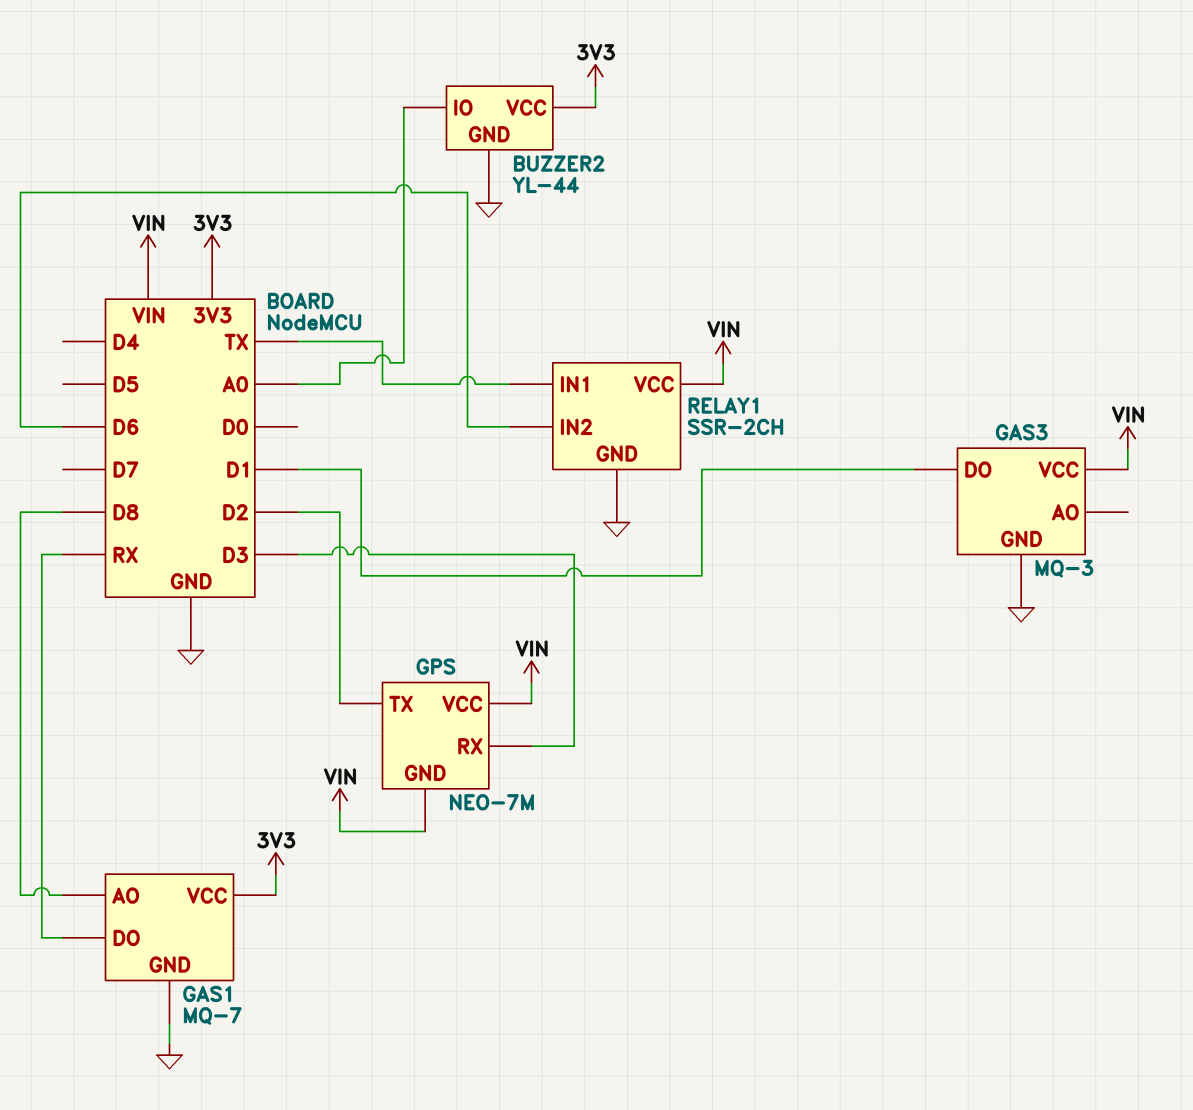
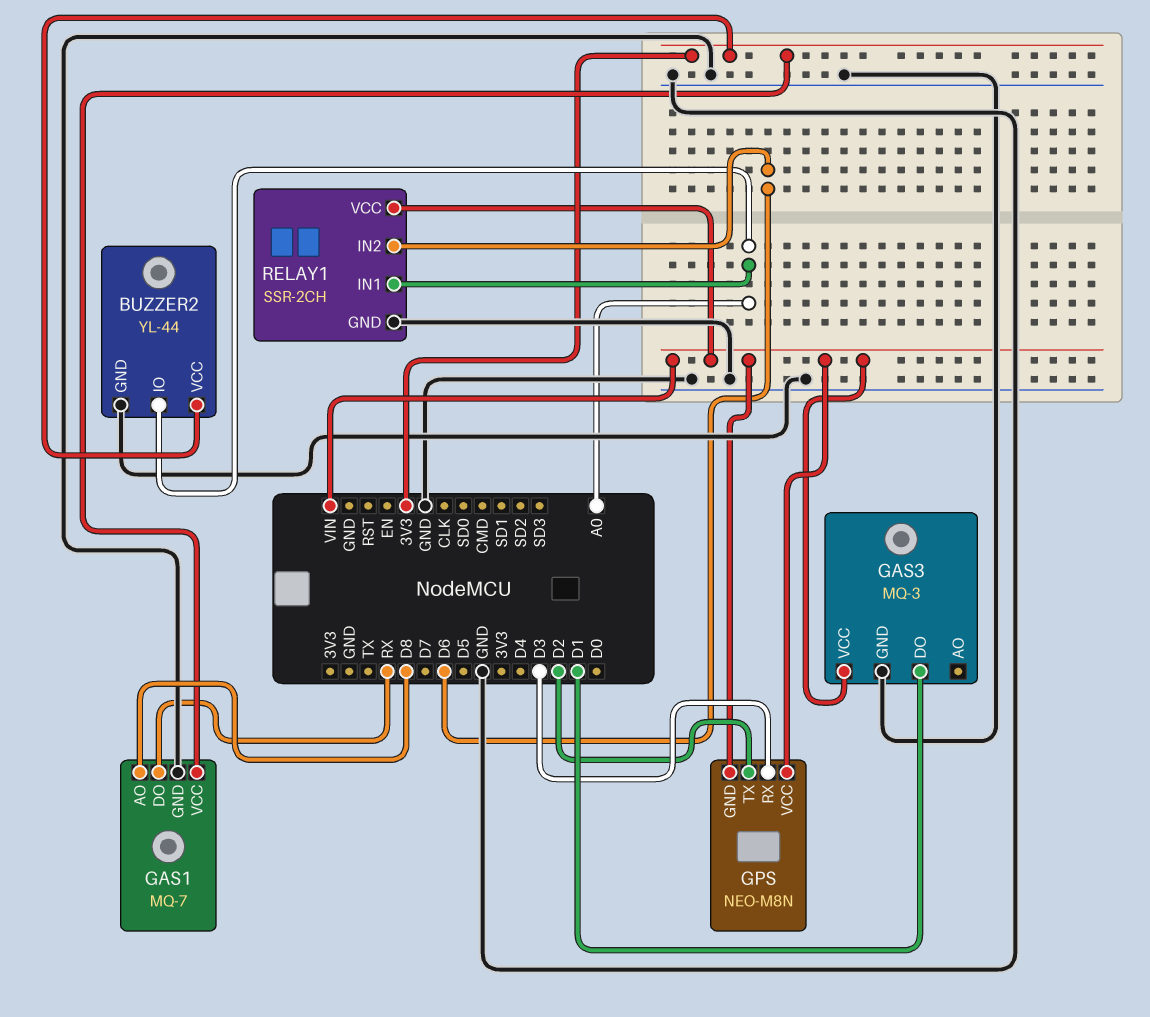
GPS: NEO-7M -> NEO-M8N
RELAY1 pin IN1: TX -> A0

